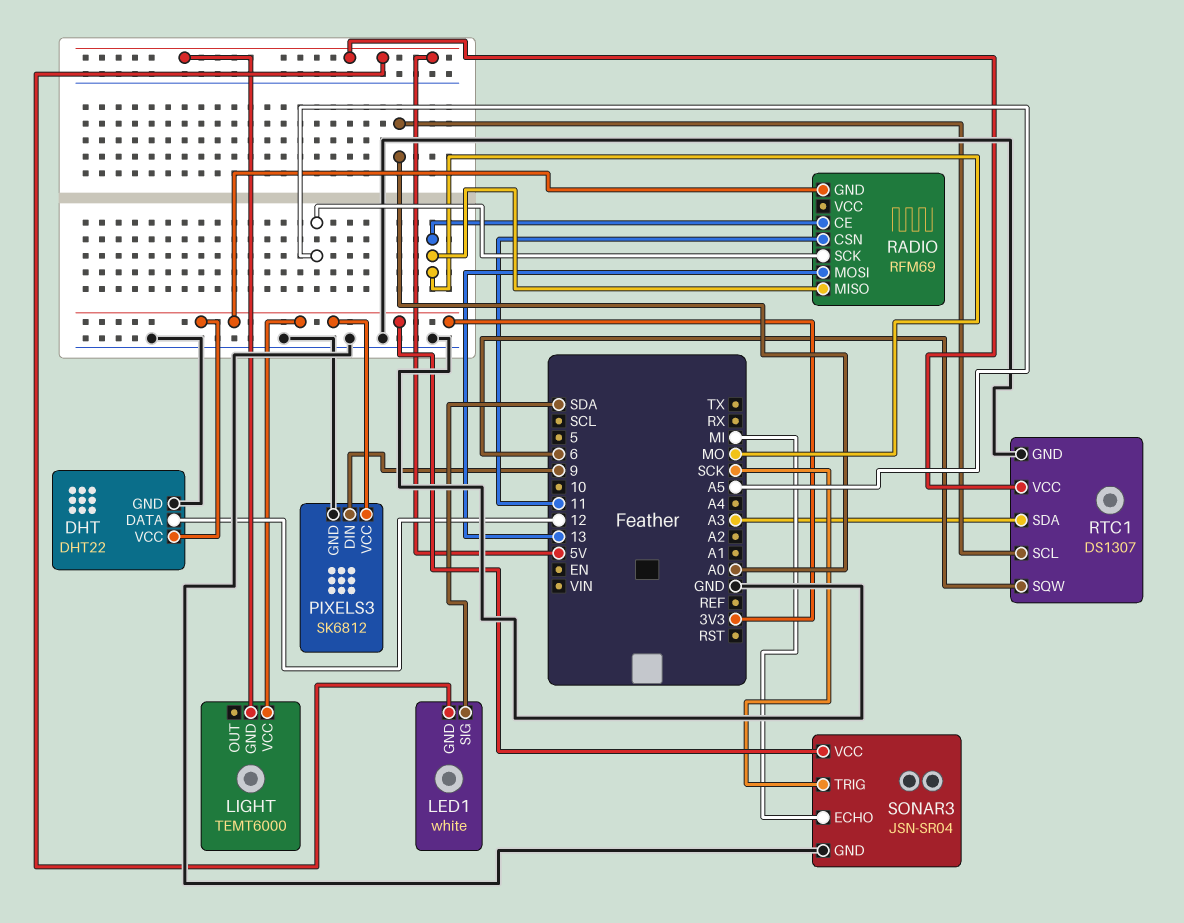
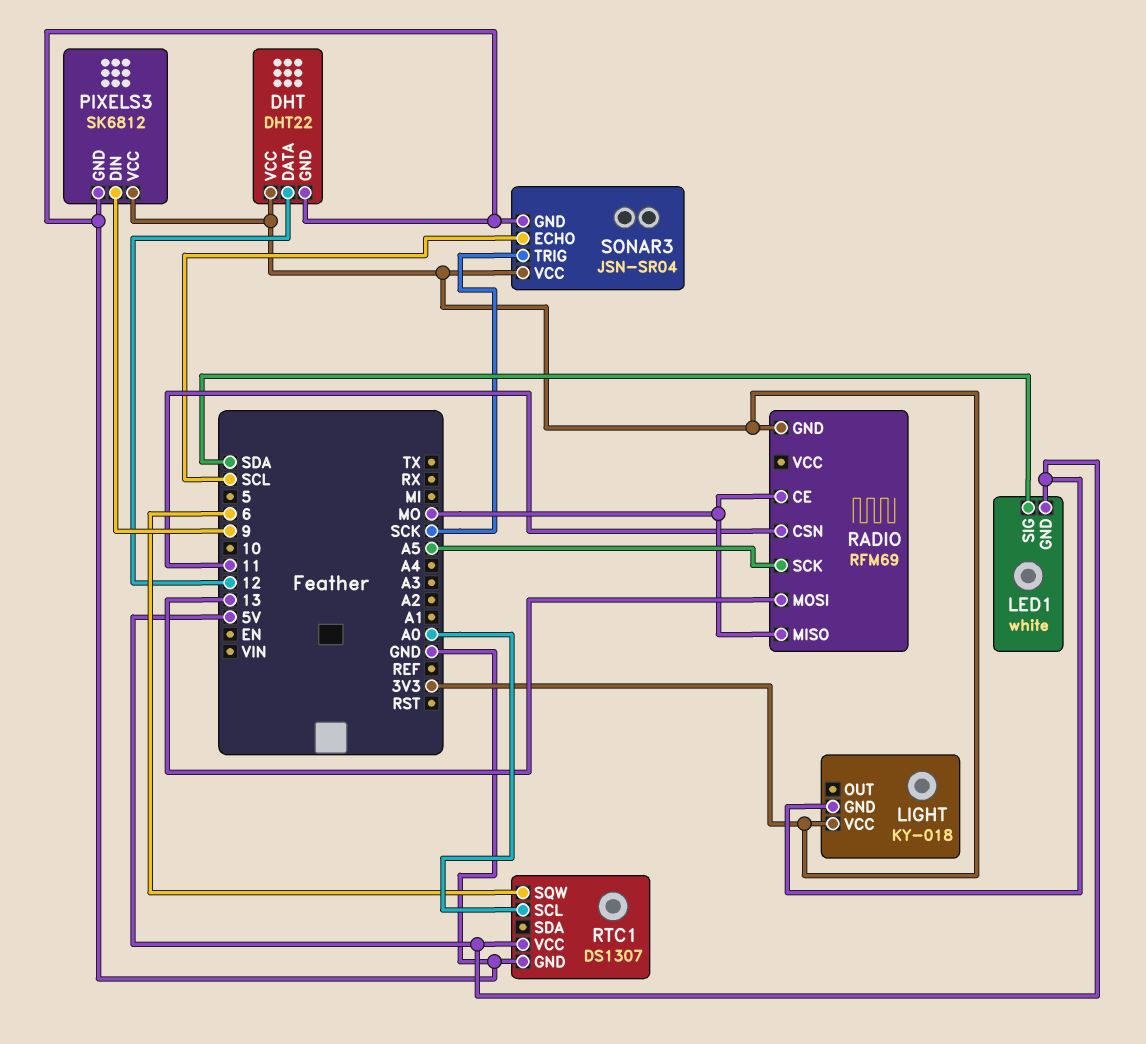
LIGHT: TEMT6000 -> KY-018
RTC1 pin SDA: A3 -> none
SONAR3 pin ECHO: MI -> SCL

